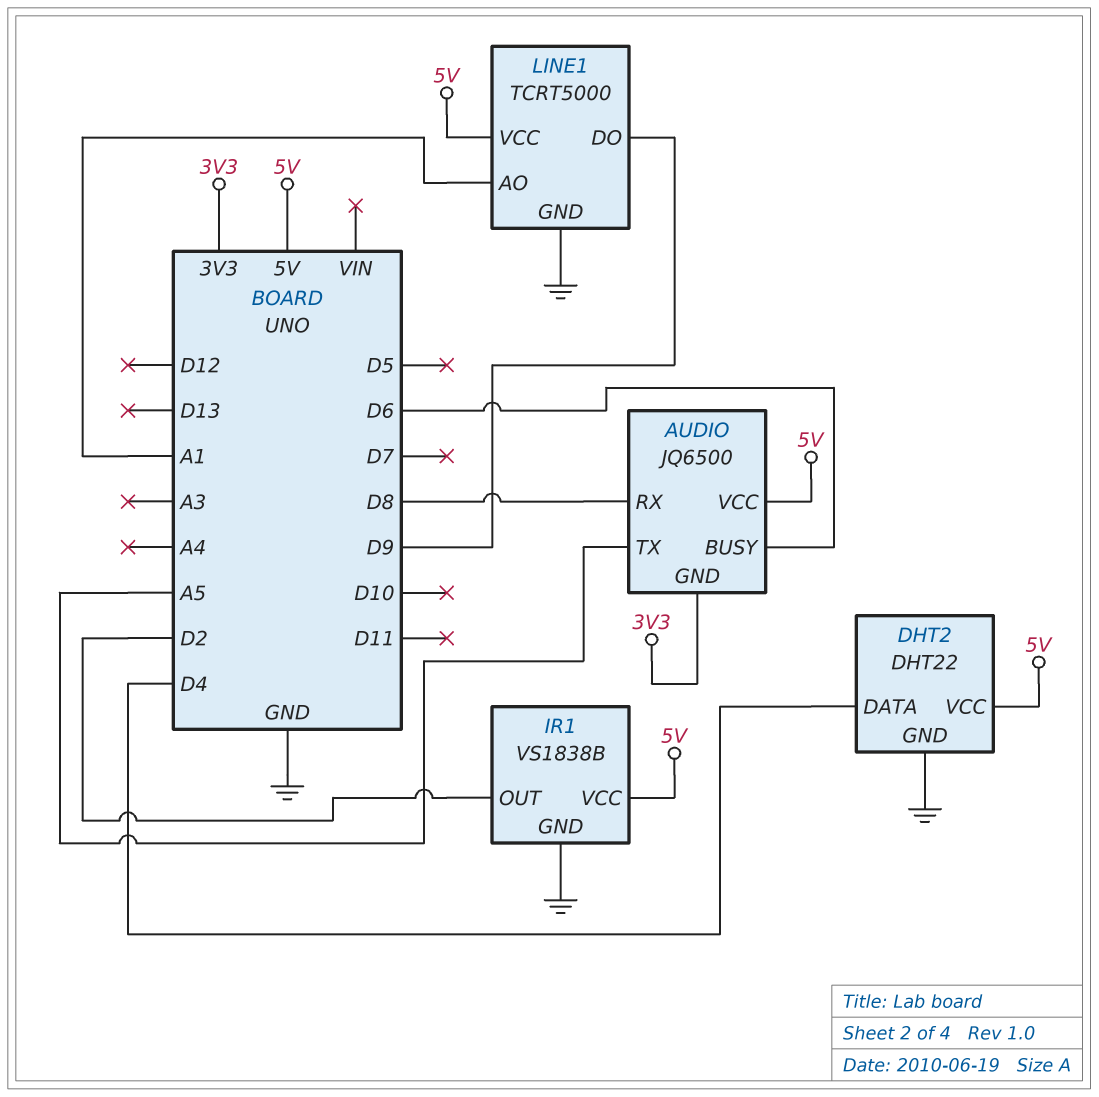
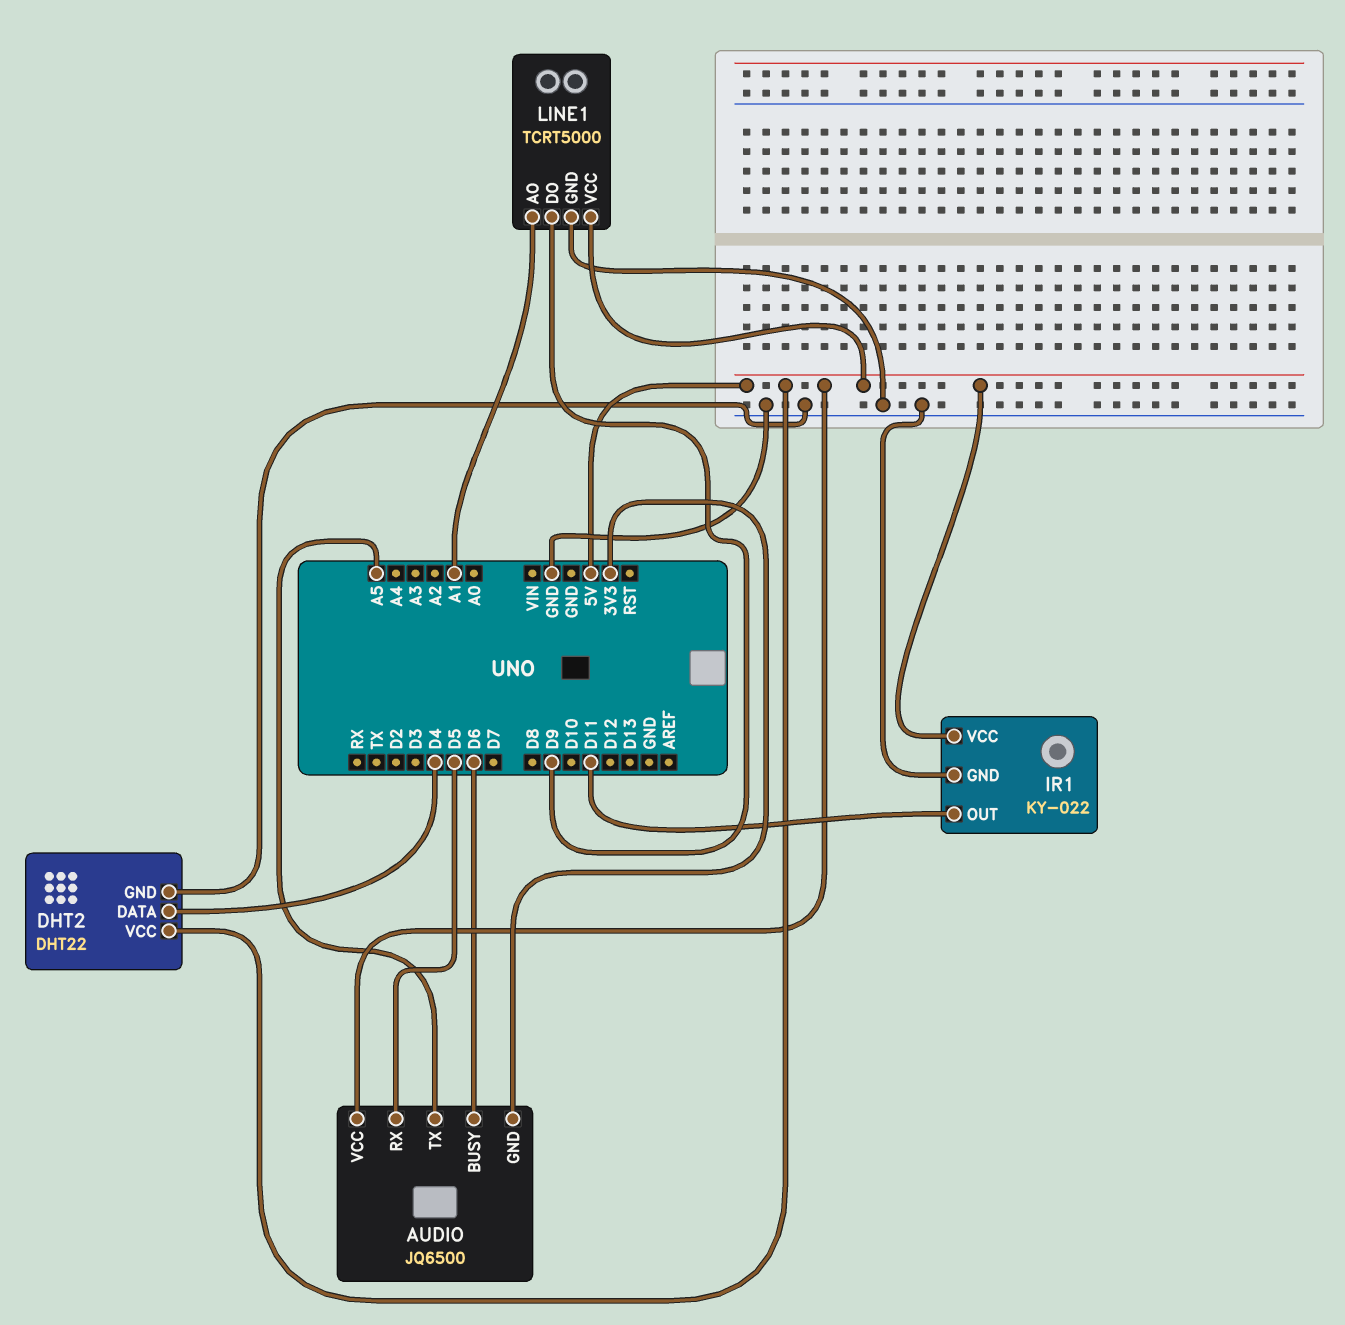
AUDIO pin RX: D8 -> D5
IR1: VS1838B -> KY-022
IR1 pin OUT: D2 -> D11

